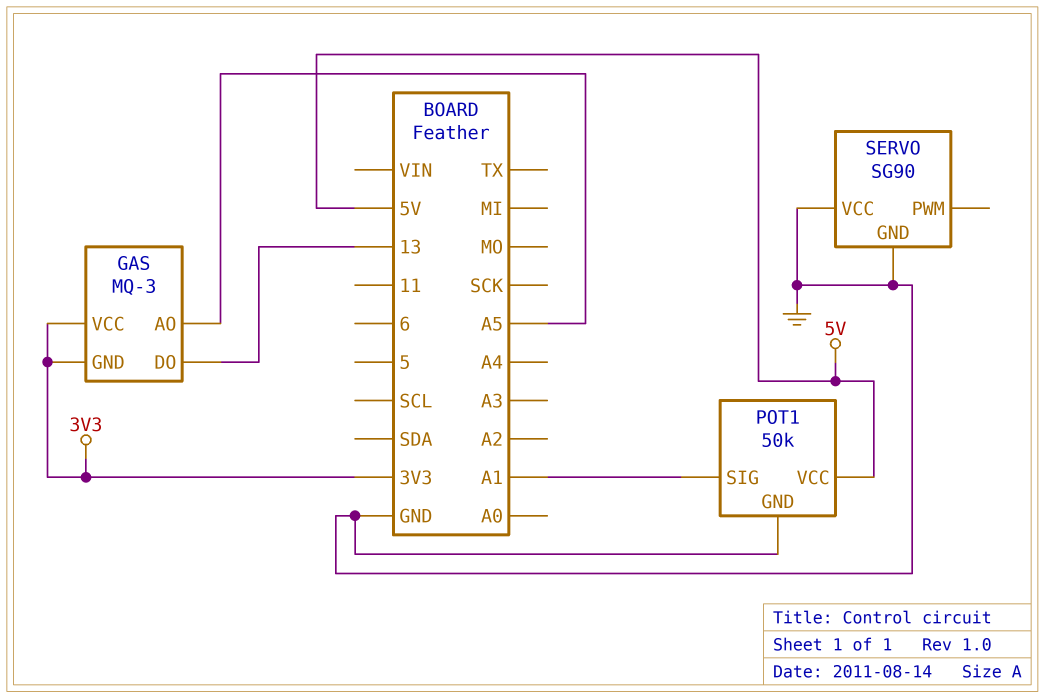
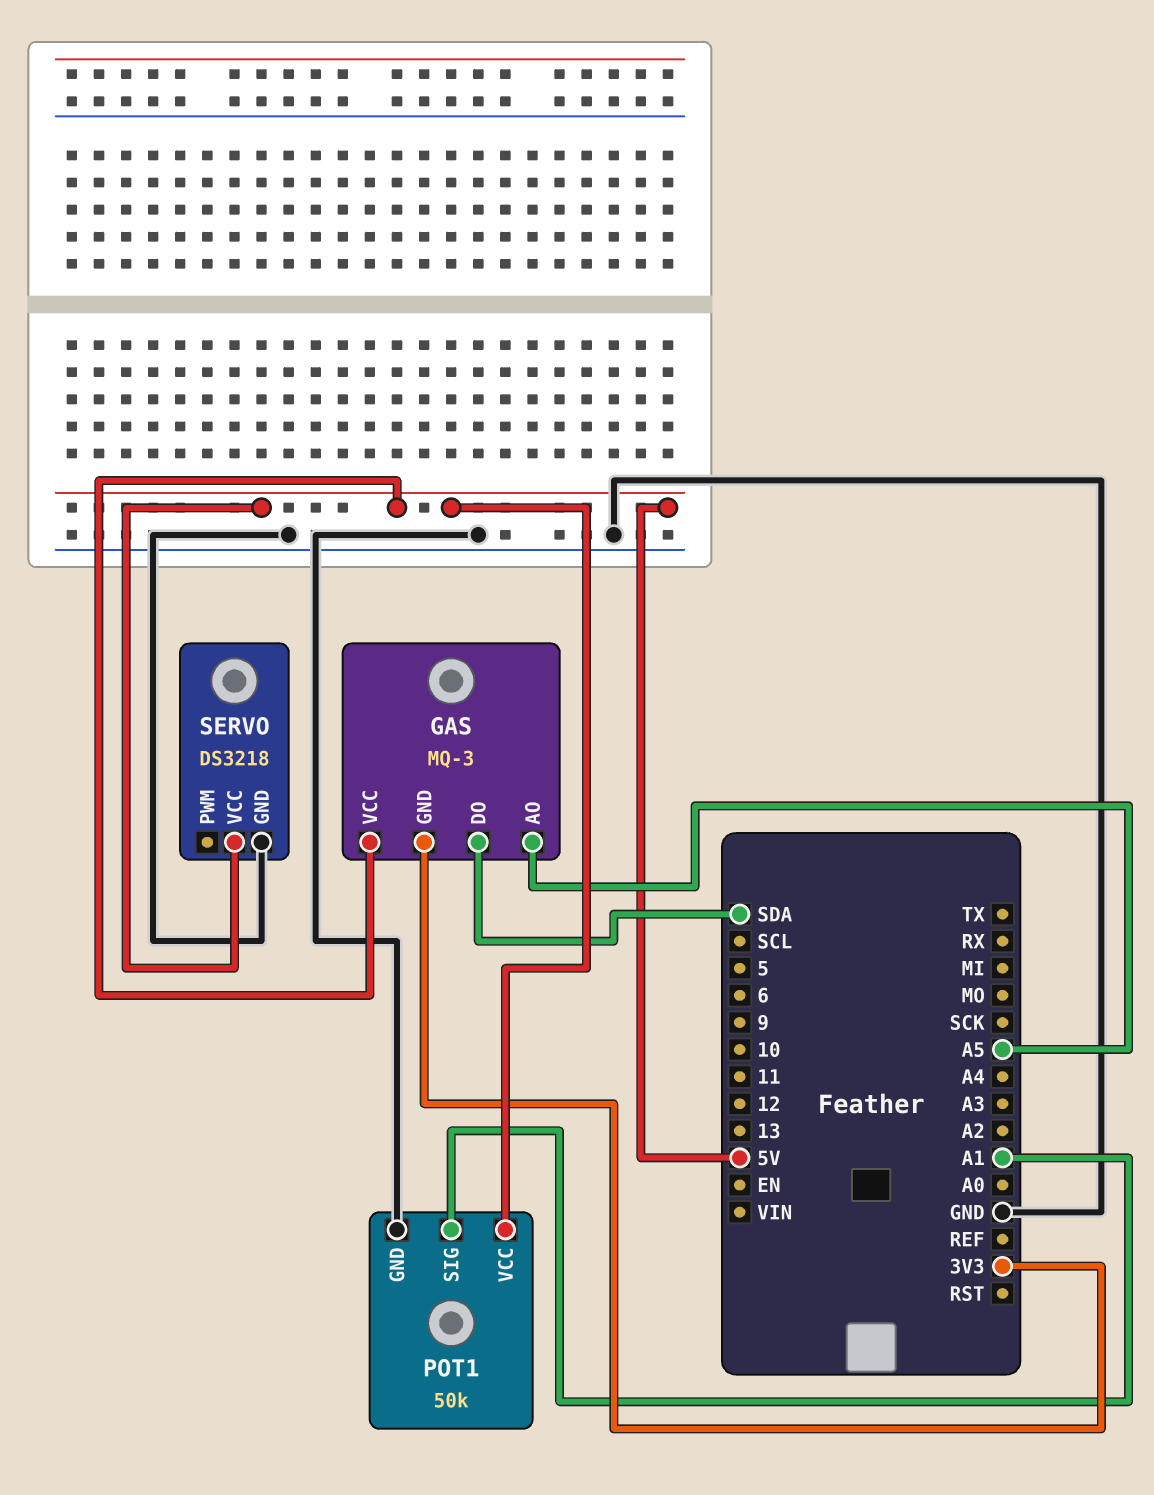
GAS pin DO: 13 -> SDA
GAS pin VCC: 3V3 -> 5V
SERVO: SG90 -> DS3218
SERVO pin VCC: GND -> 5V

